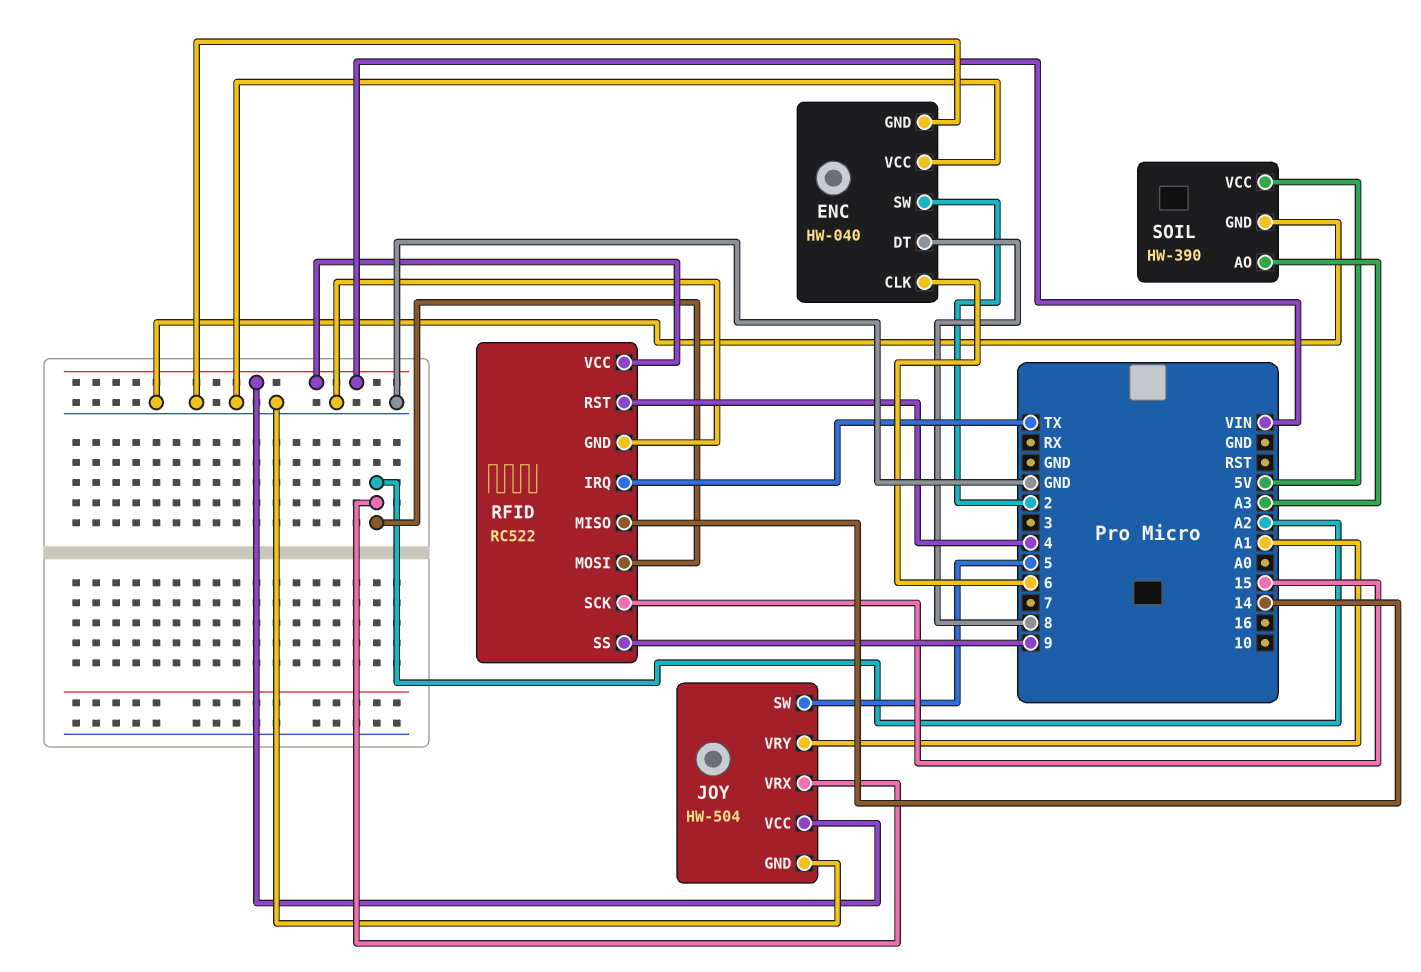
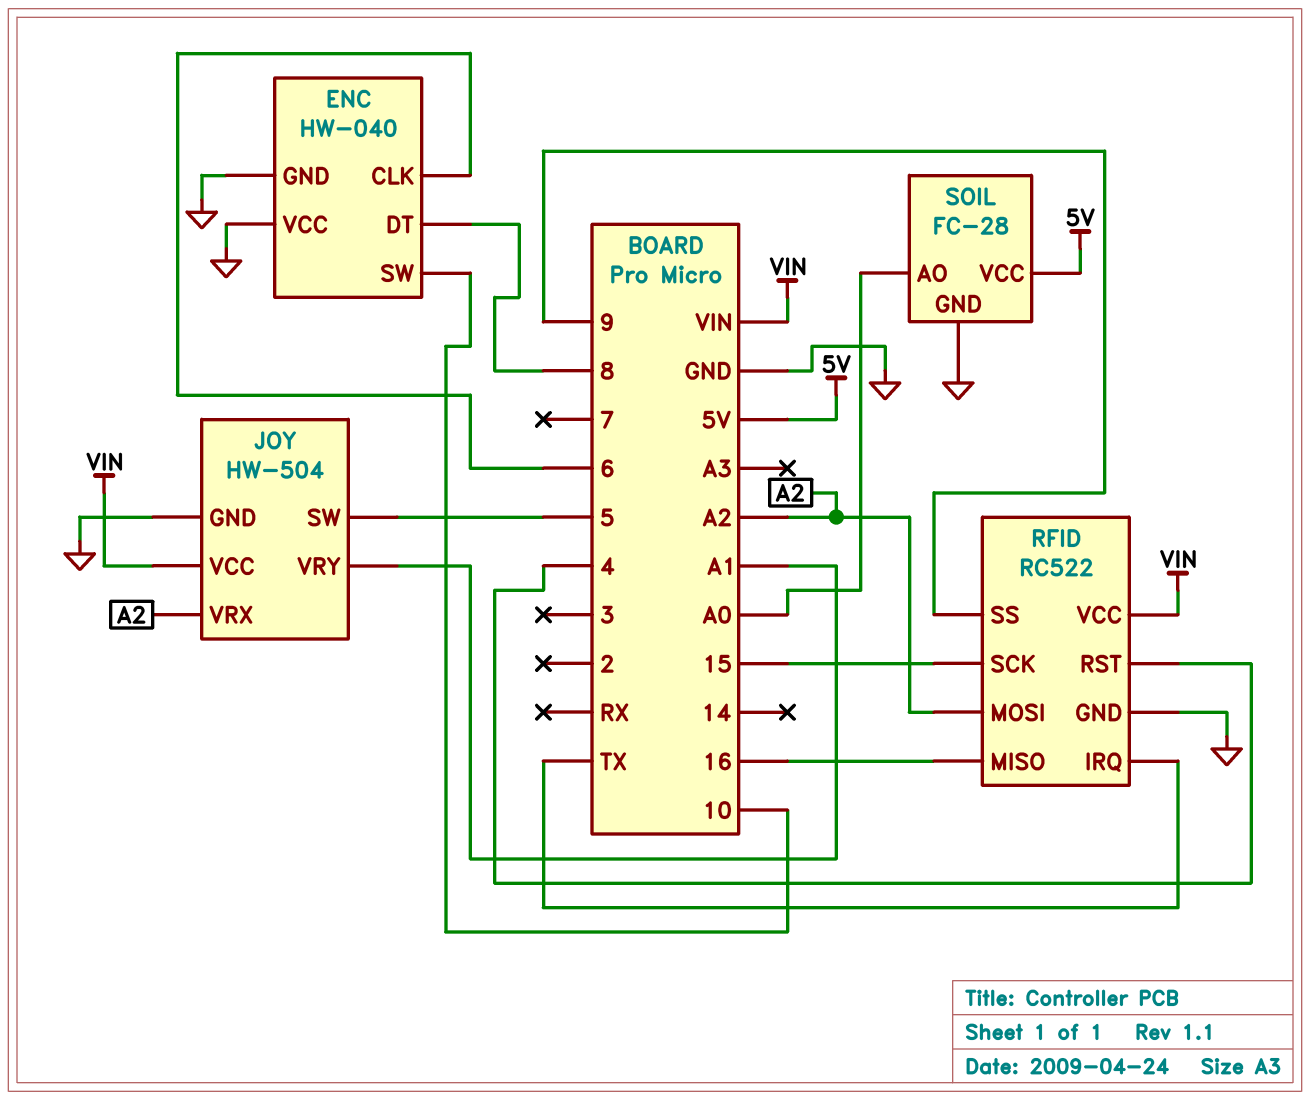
ENC pin SW: 2 -> 10
RFID pin MISO: 14 -> 16
SOIL: HW-390 -> FC-28
SOIL pin AO: A3 -> A0

